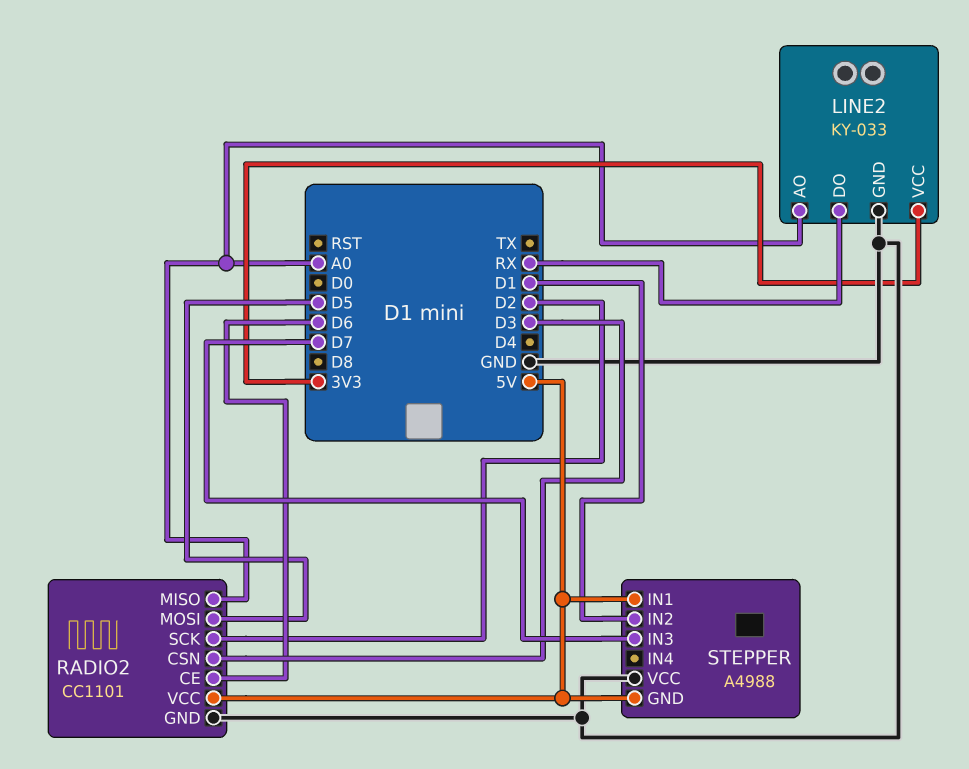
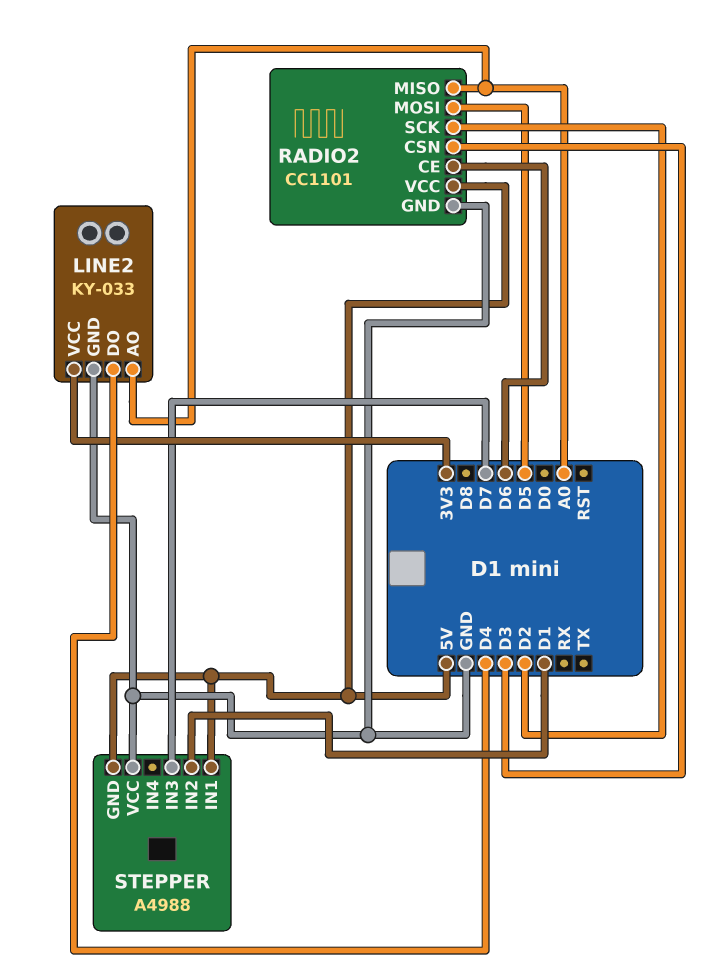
LINE2 pin DO: RX -> D4

